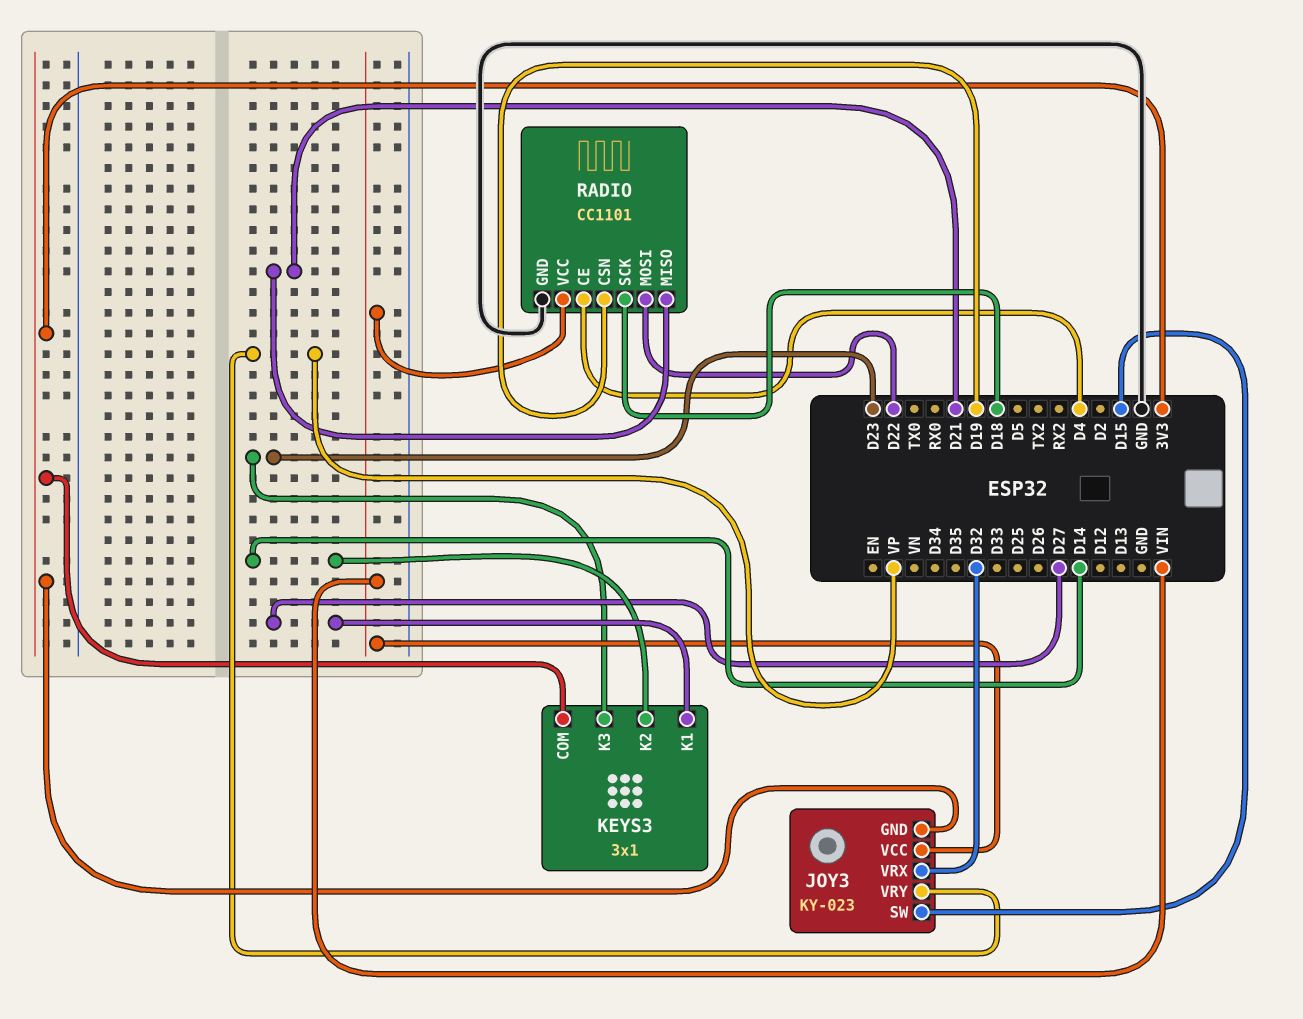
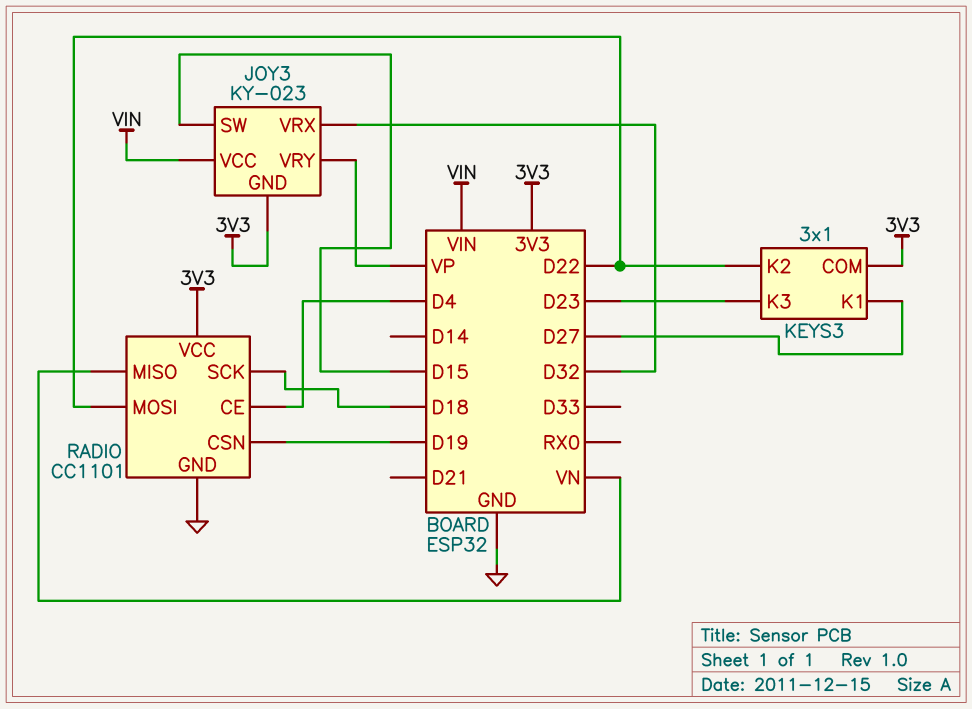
KEYS3 pin K2: D14 -> D22
RADIO pin MISO: D21 -> VN
RADIO pin VCC: VIN -> 3V3

